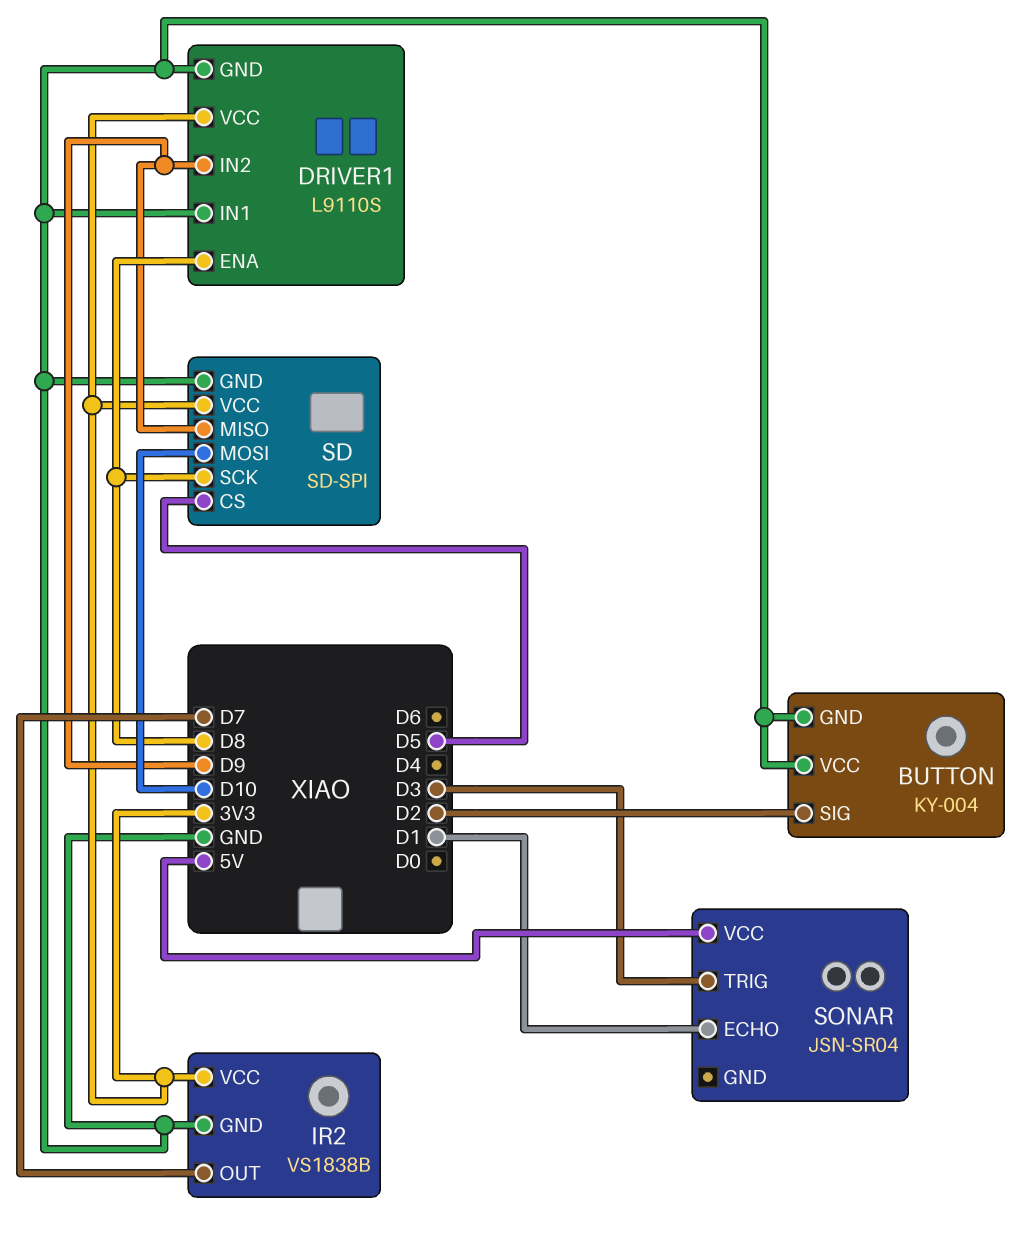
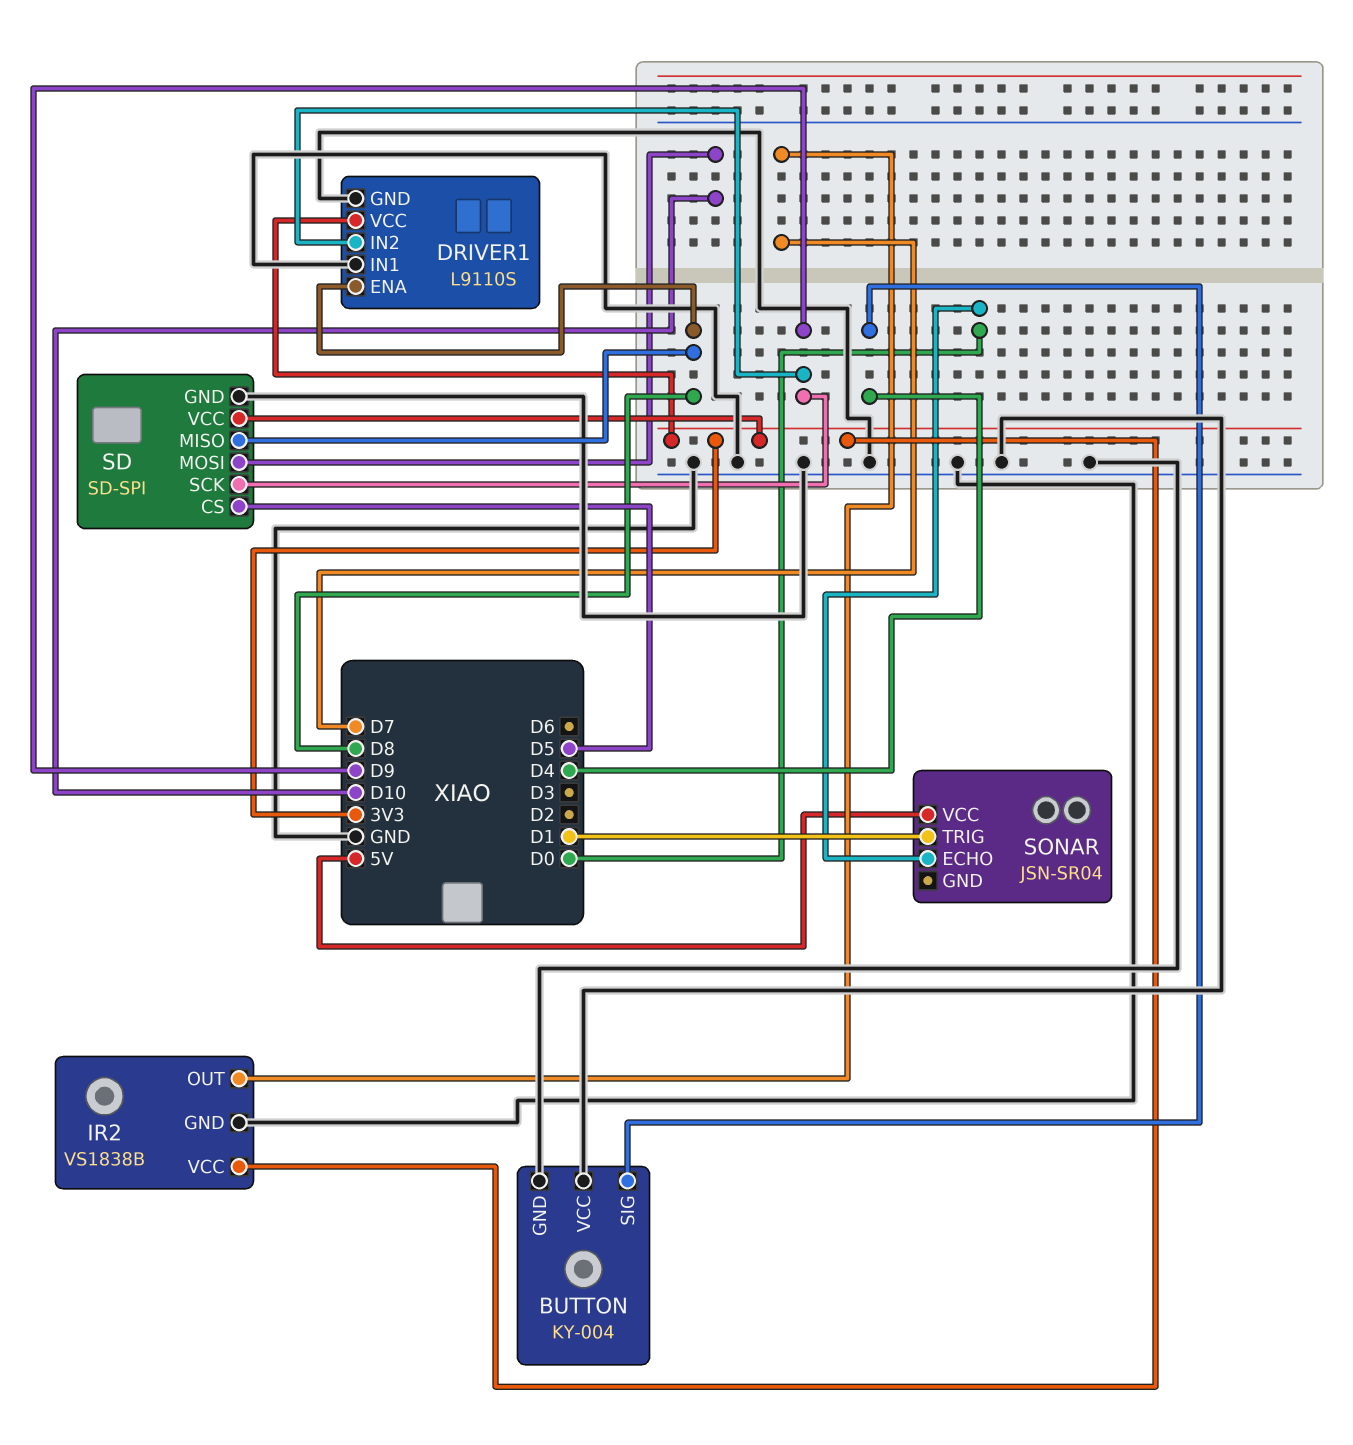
BUTTON pin SIG: D2 -> D4
SD pin MISO: D9 -> D8
SD pin SCK: D8 -> D9
SONAR pin ECHO: D1 -> D0
SONAR pin TRIG: D3 -> D1

